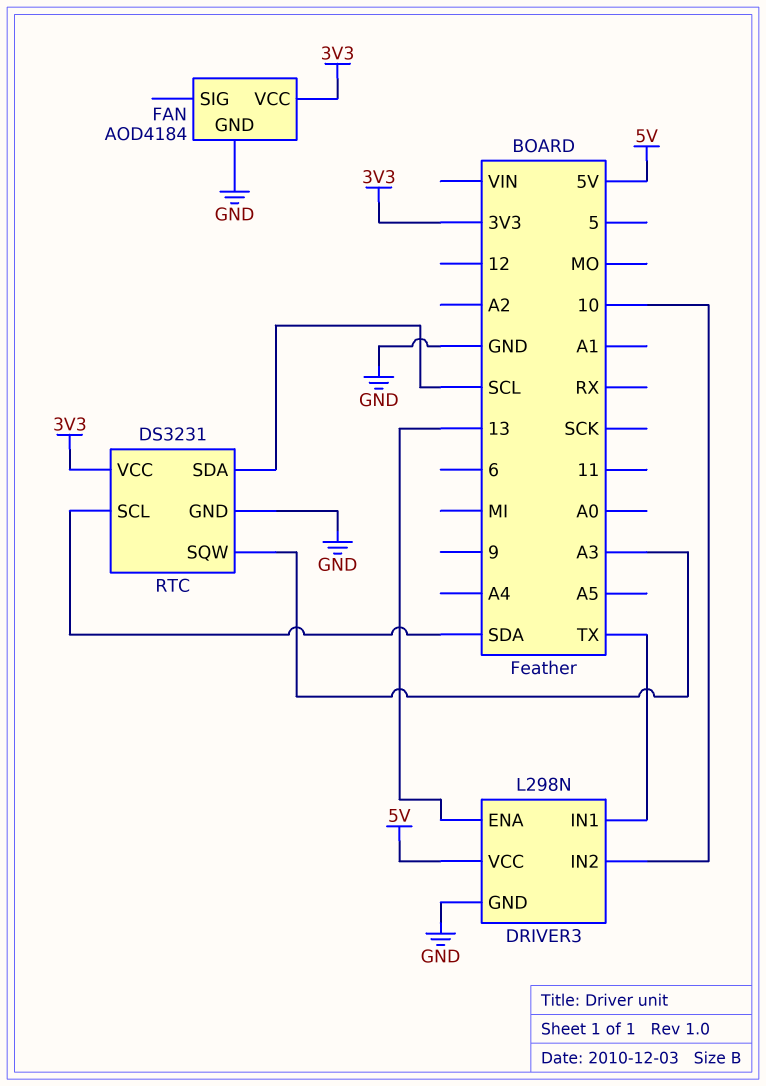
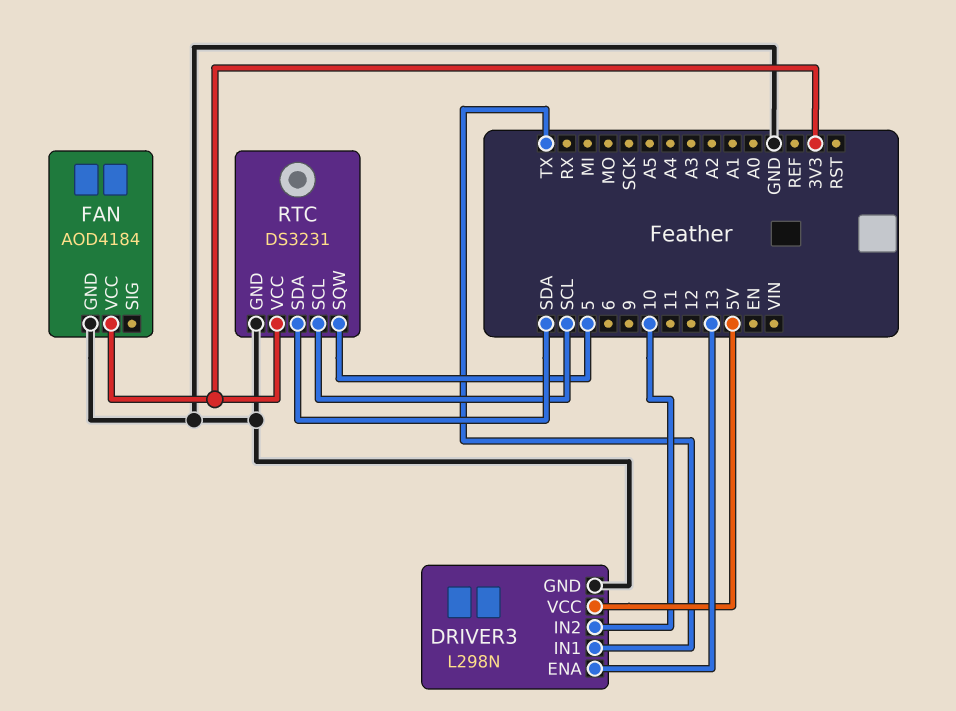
RTC pin SCL: SDA -> SCL
RTC pin SDA: SCL -> SDA
RTC pin SQW: A3 -> 5

